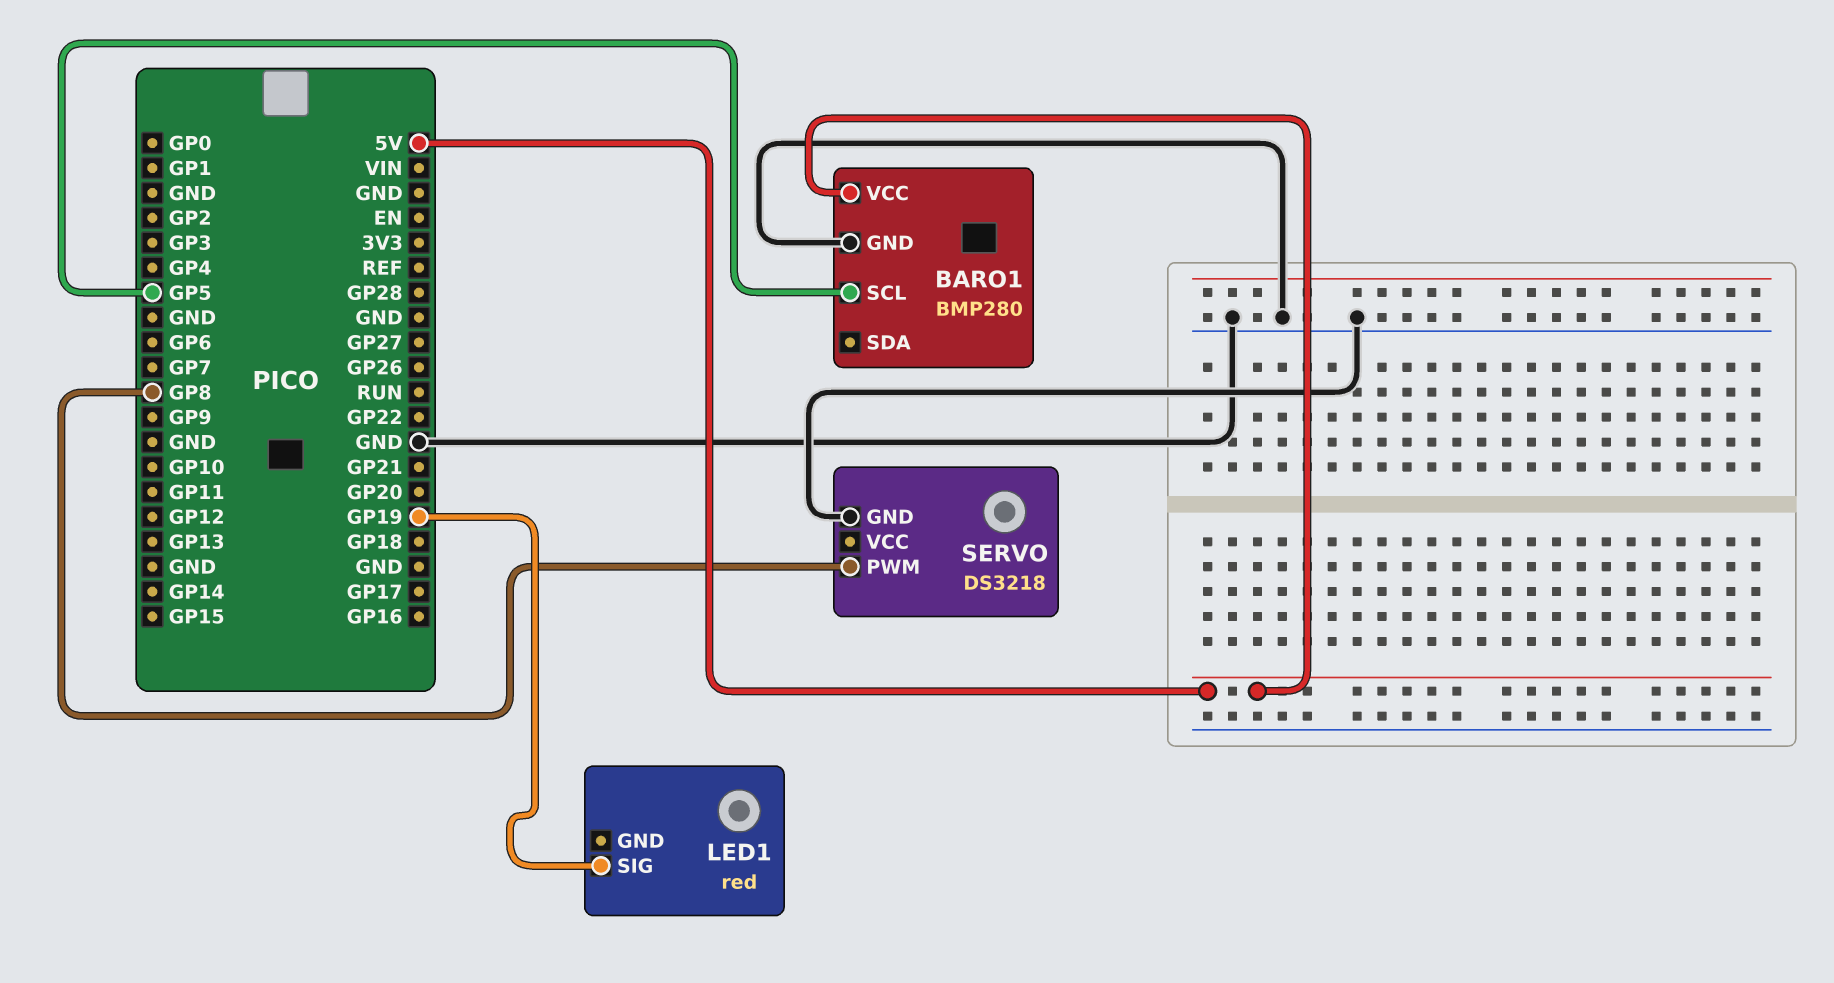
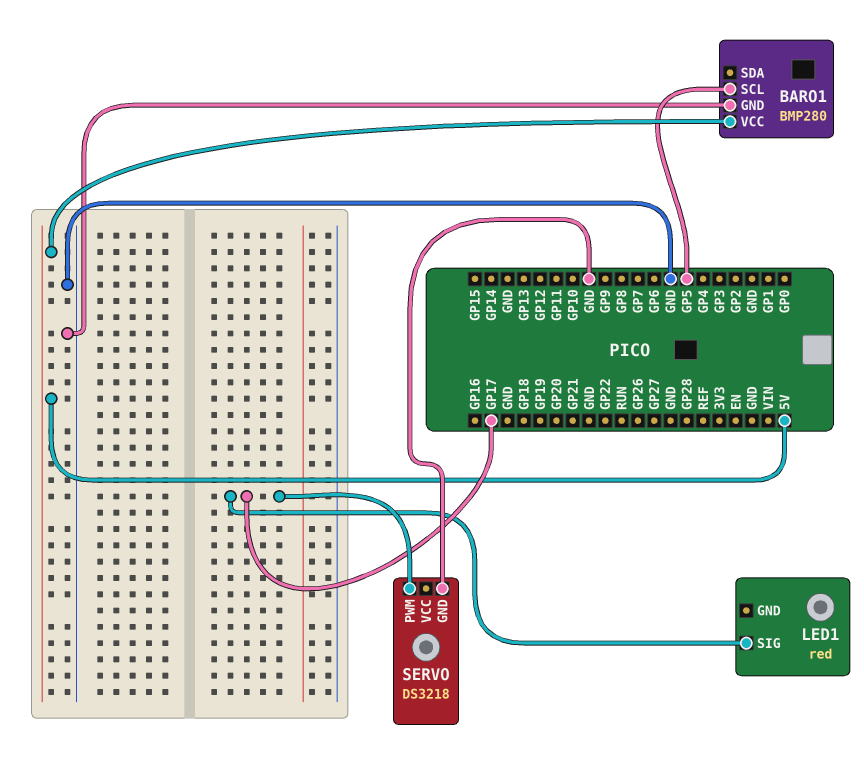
LED1 pin SIG: GP19 -> GP17
SERVO pin PWM: GP8 -> GP17

